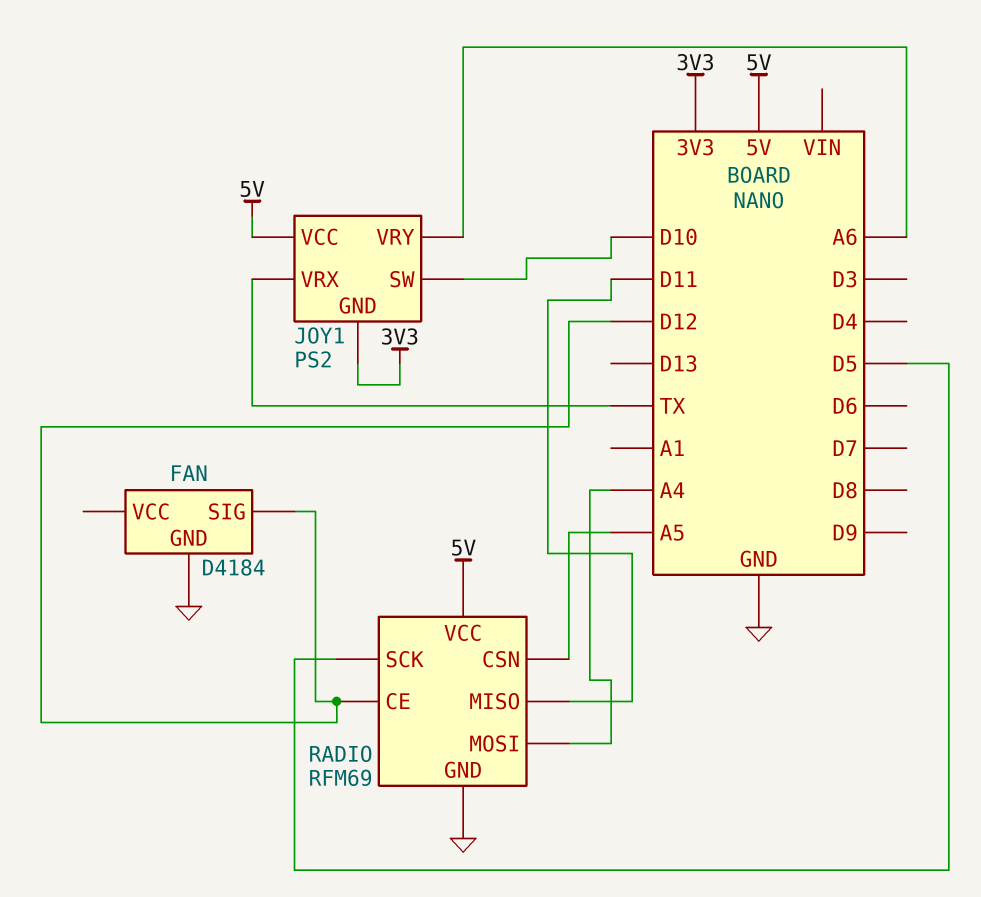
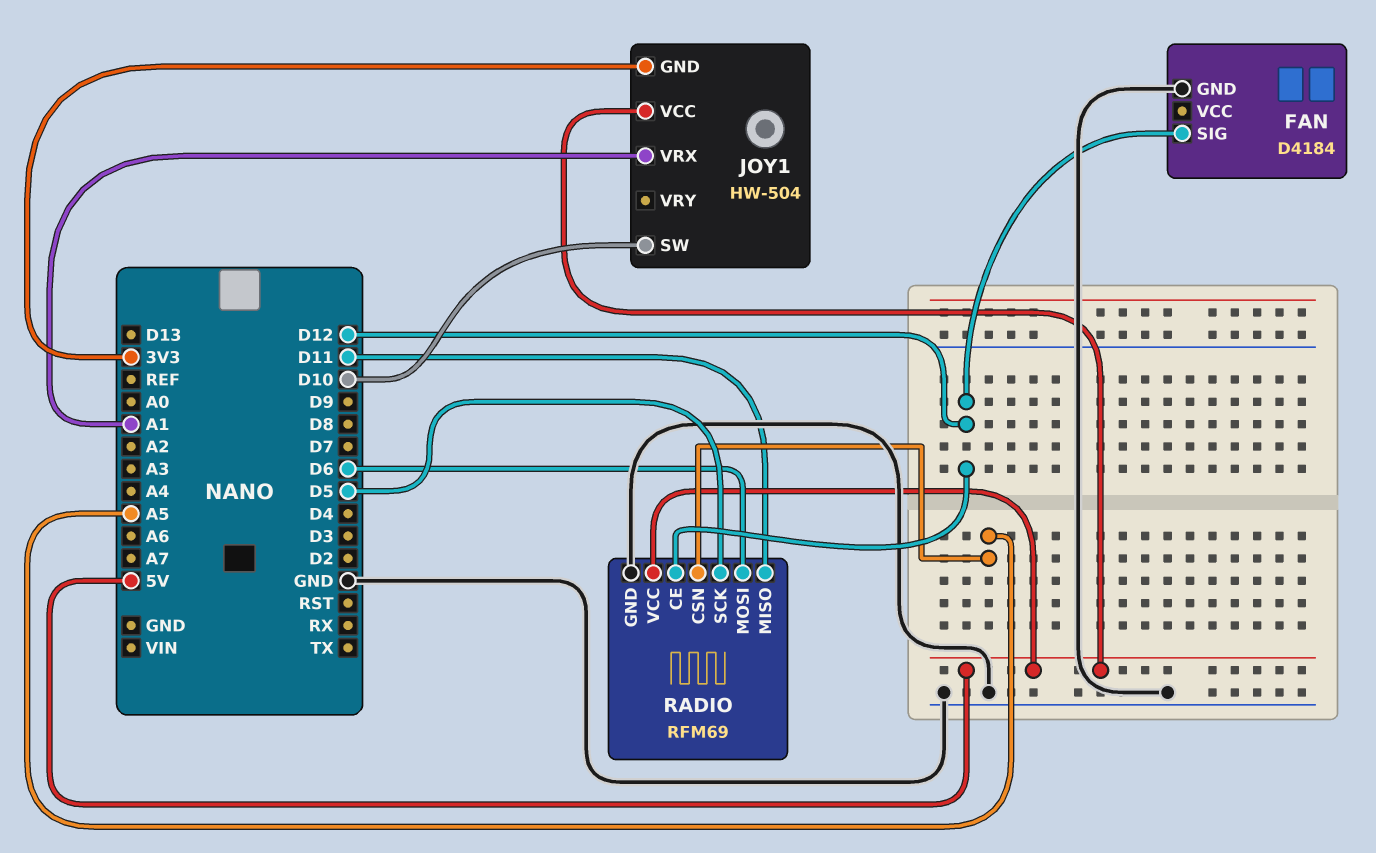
JOY1: PS2 -> HW-504
JOY1 pin VRX: TX -> A1
JOY1 pin VRY: A6 -> none
RADIO pin MOSI: A4 -> D6

